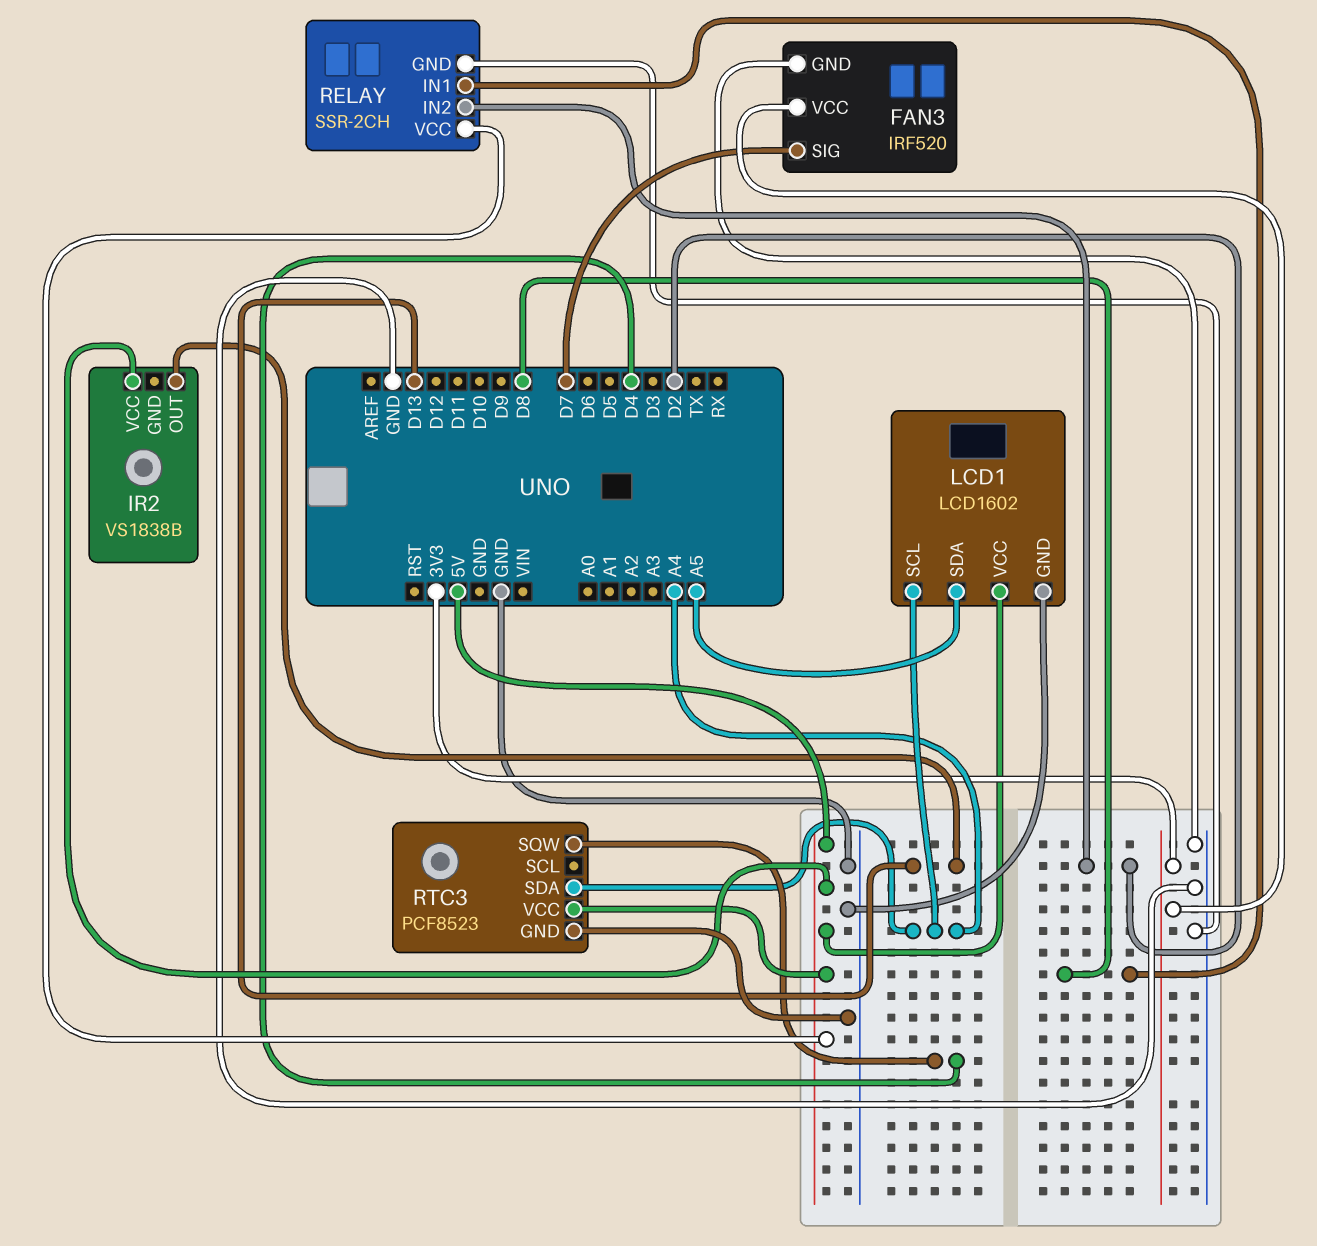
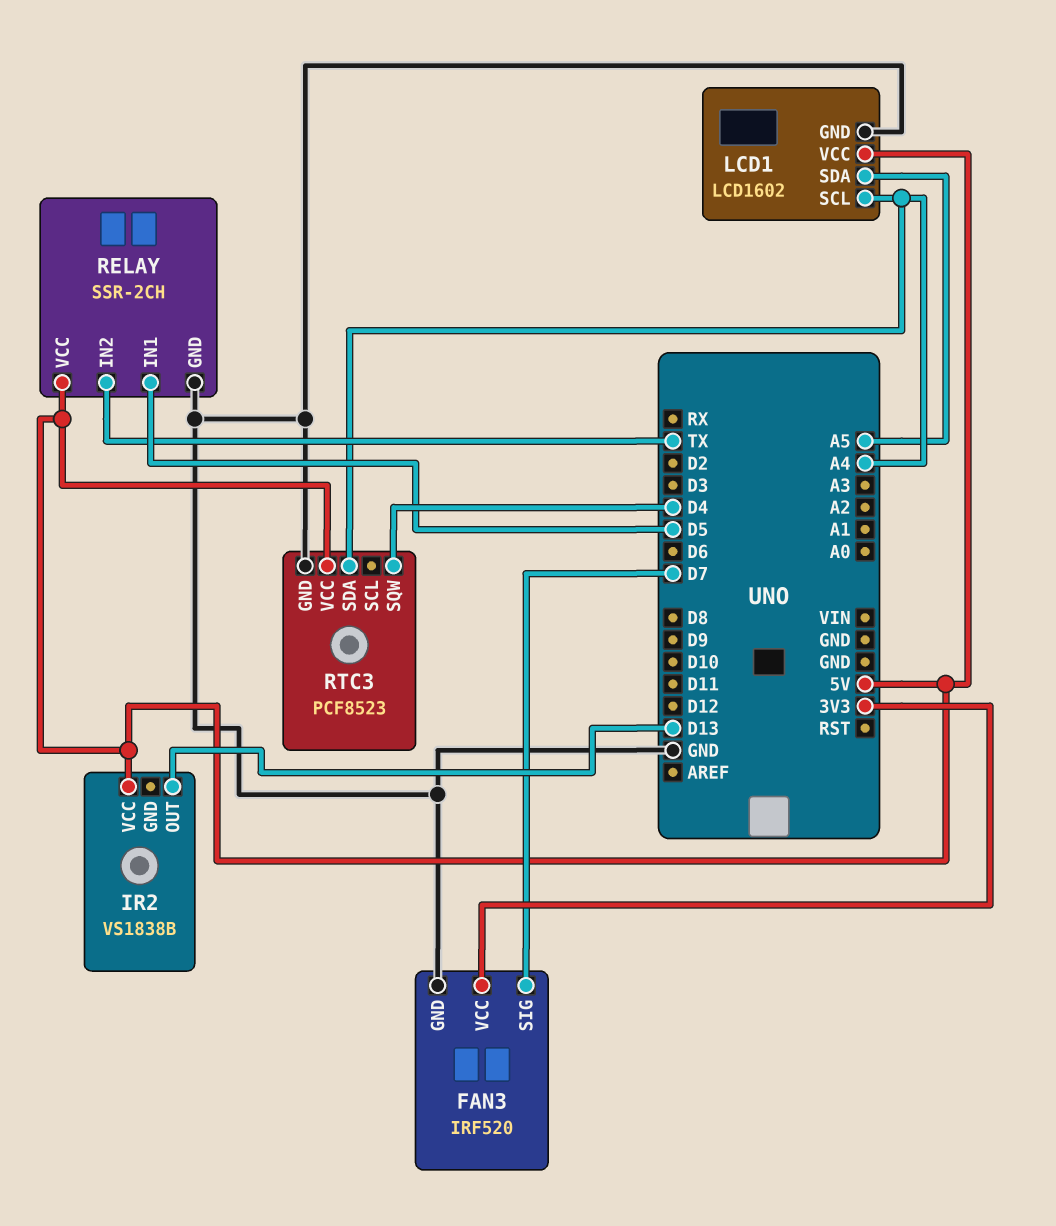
RELAY pin IN1: D8 -> D5
RELAY pin IN2: D2 -> TX

